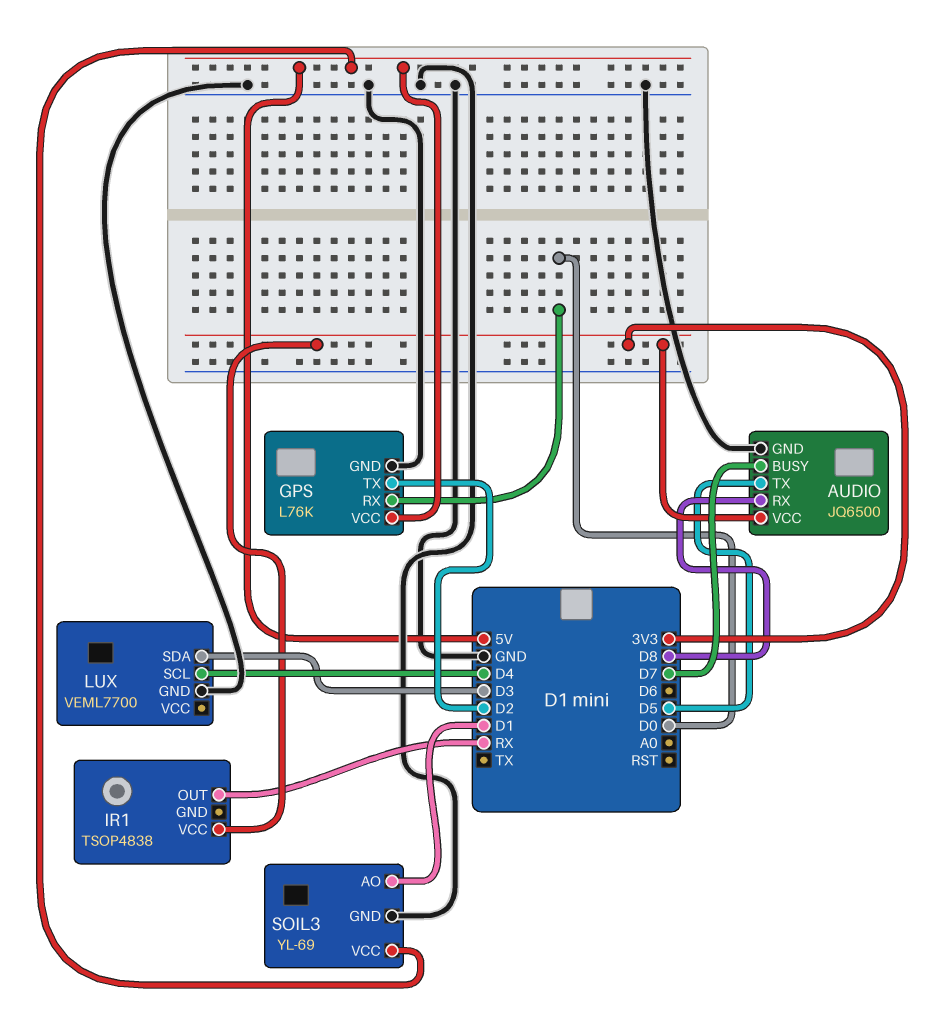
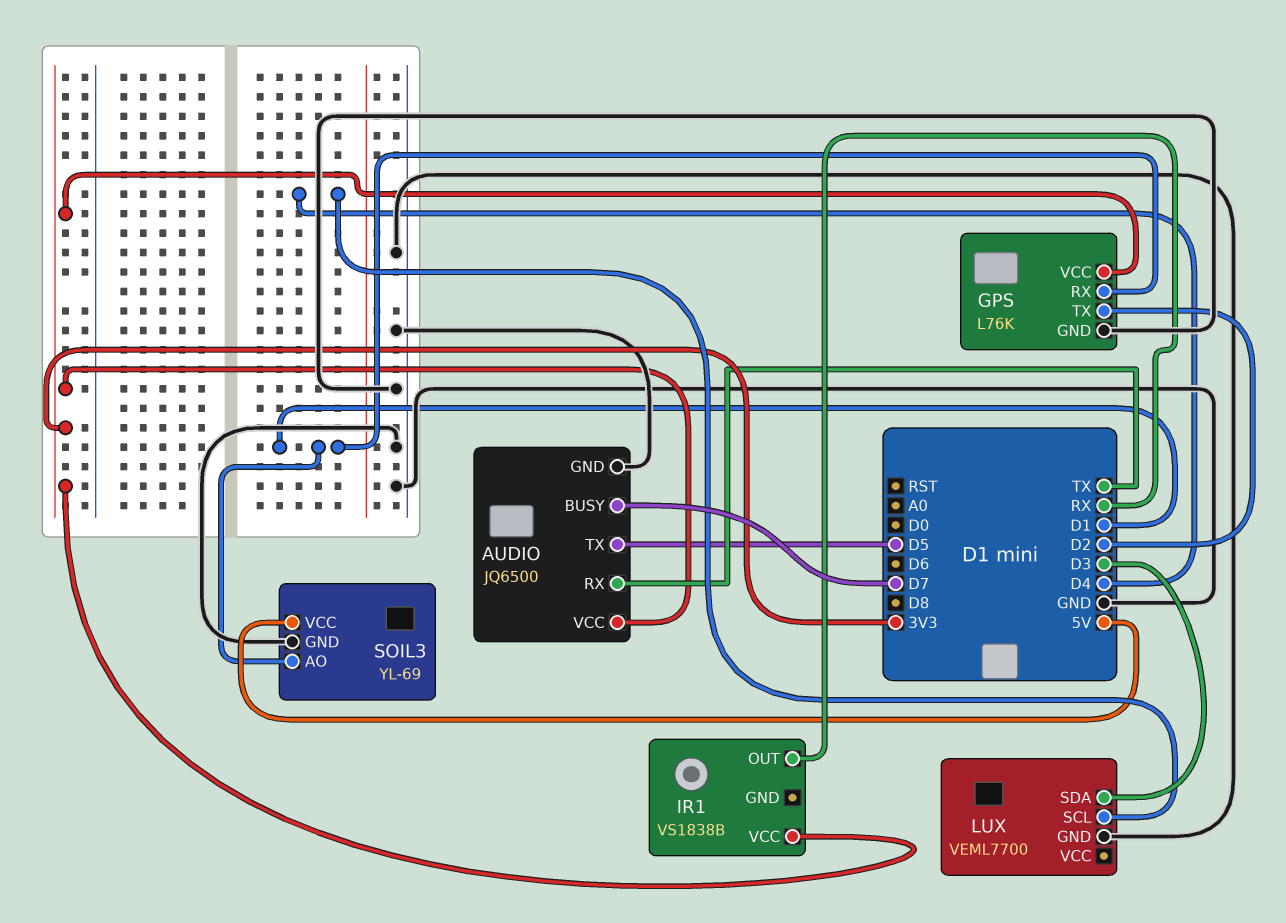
AUDIO pin RX: D8 -> TX
GPS pin RX: D0 -> D1
GPS pin VCC: 5V -> 3V3
IR1: TSOP4838 -> VS1838B

